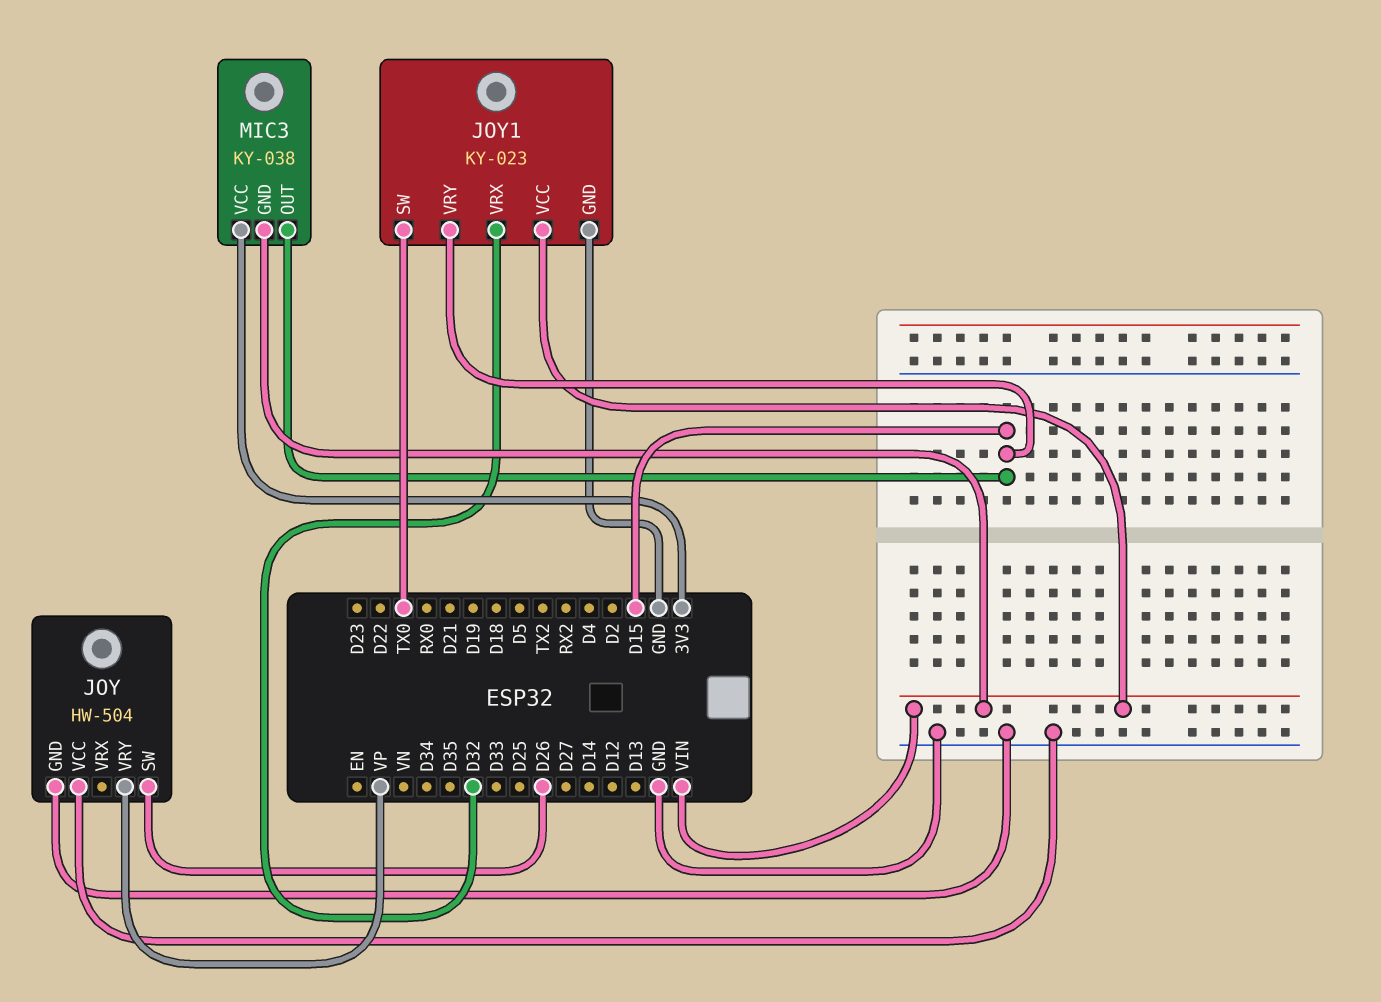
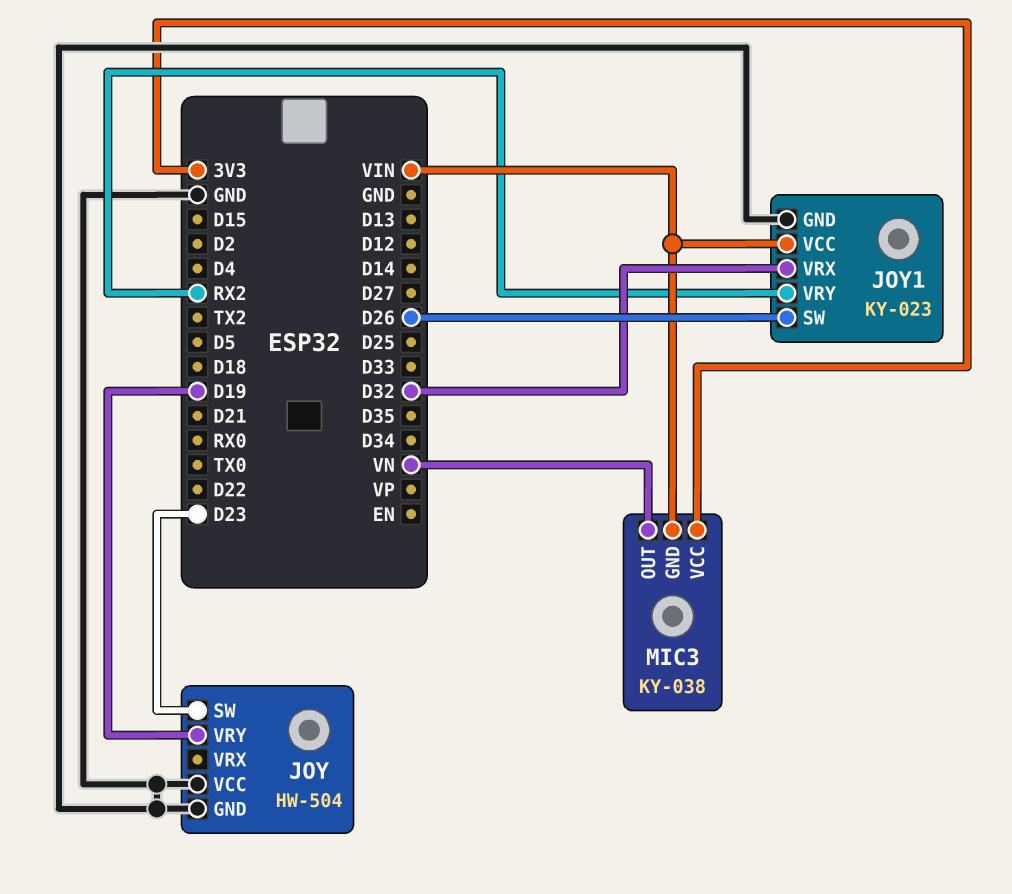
JOY pin SW: D26 -> D23
JOY pin VRY: VP -> D19
JOY1 pin SW: TX0 -> D26
JOY1 pin VRY: D15 -> RX2
MIC3 pin OUT: D15 -> VN

